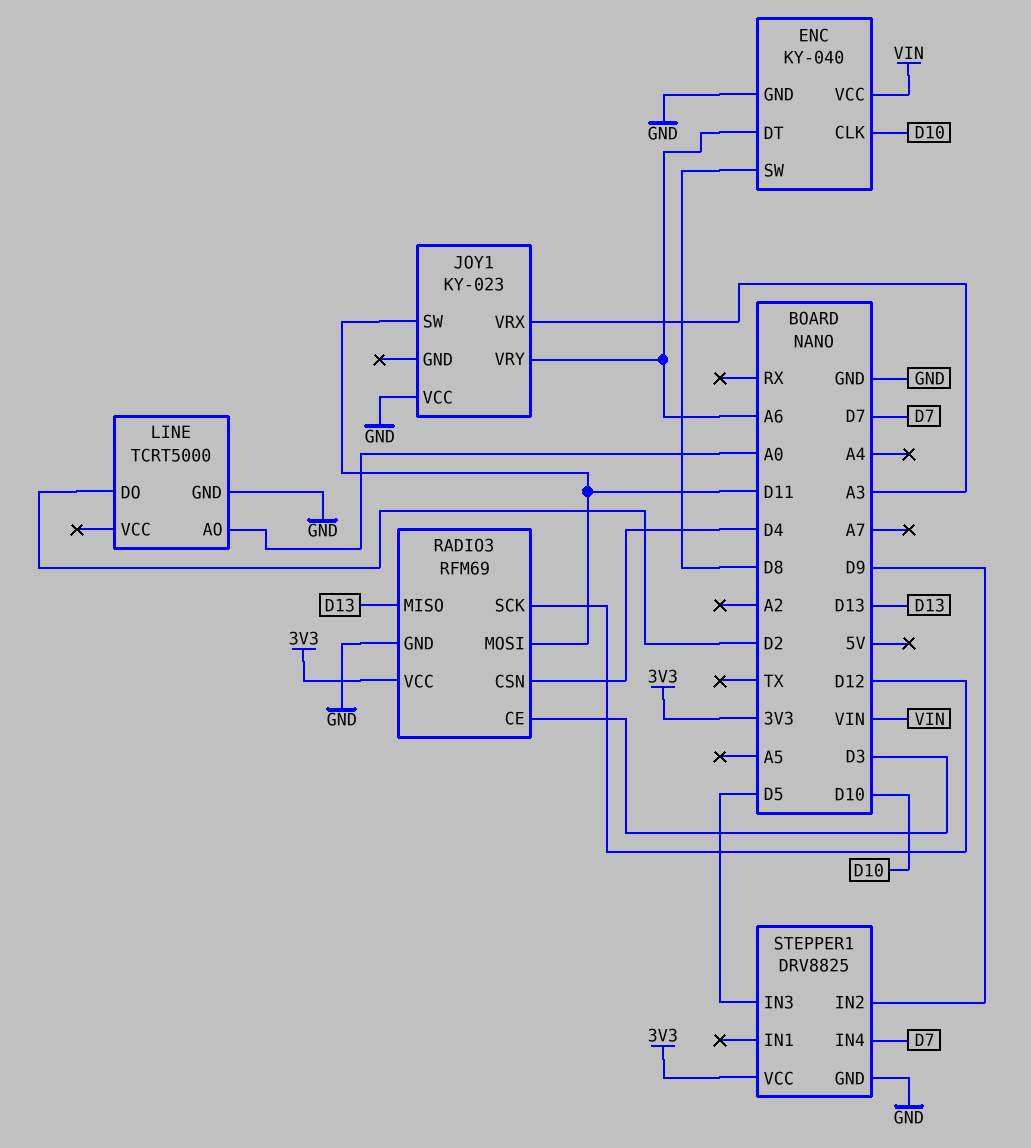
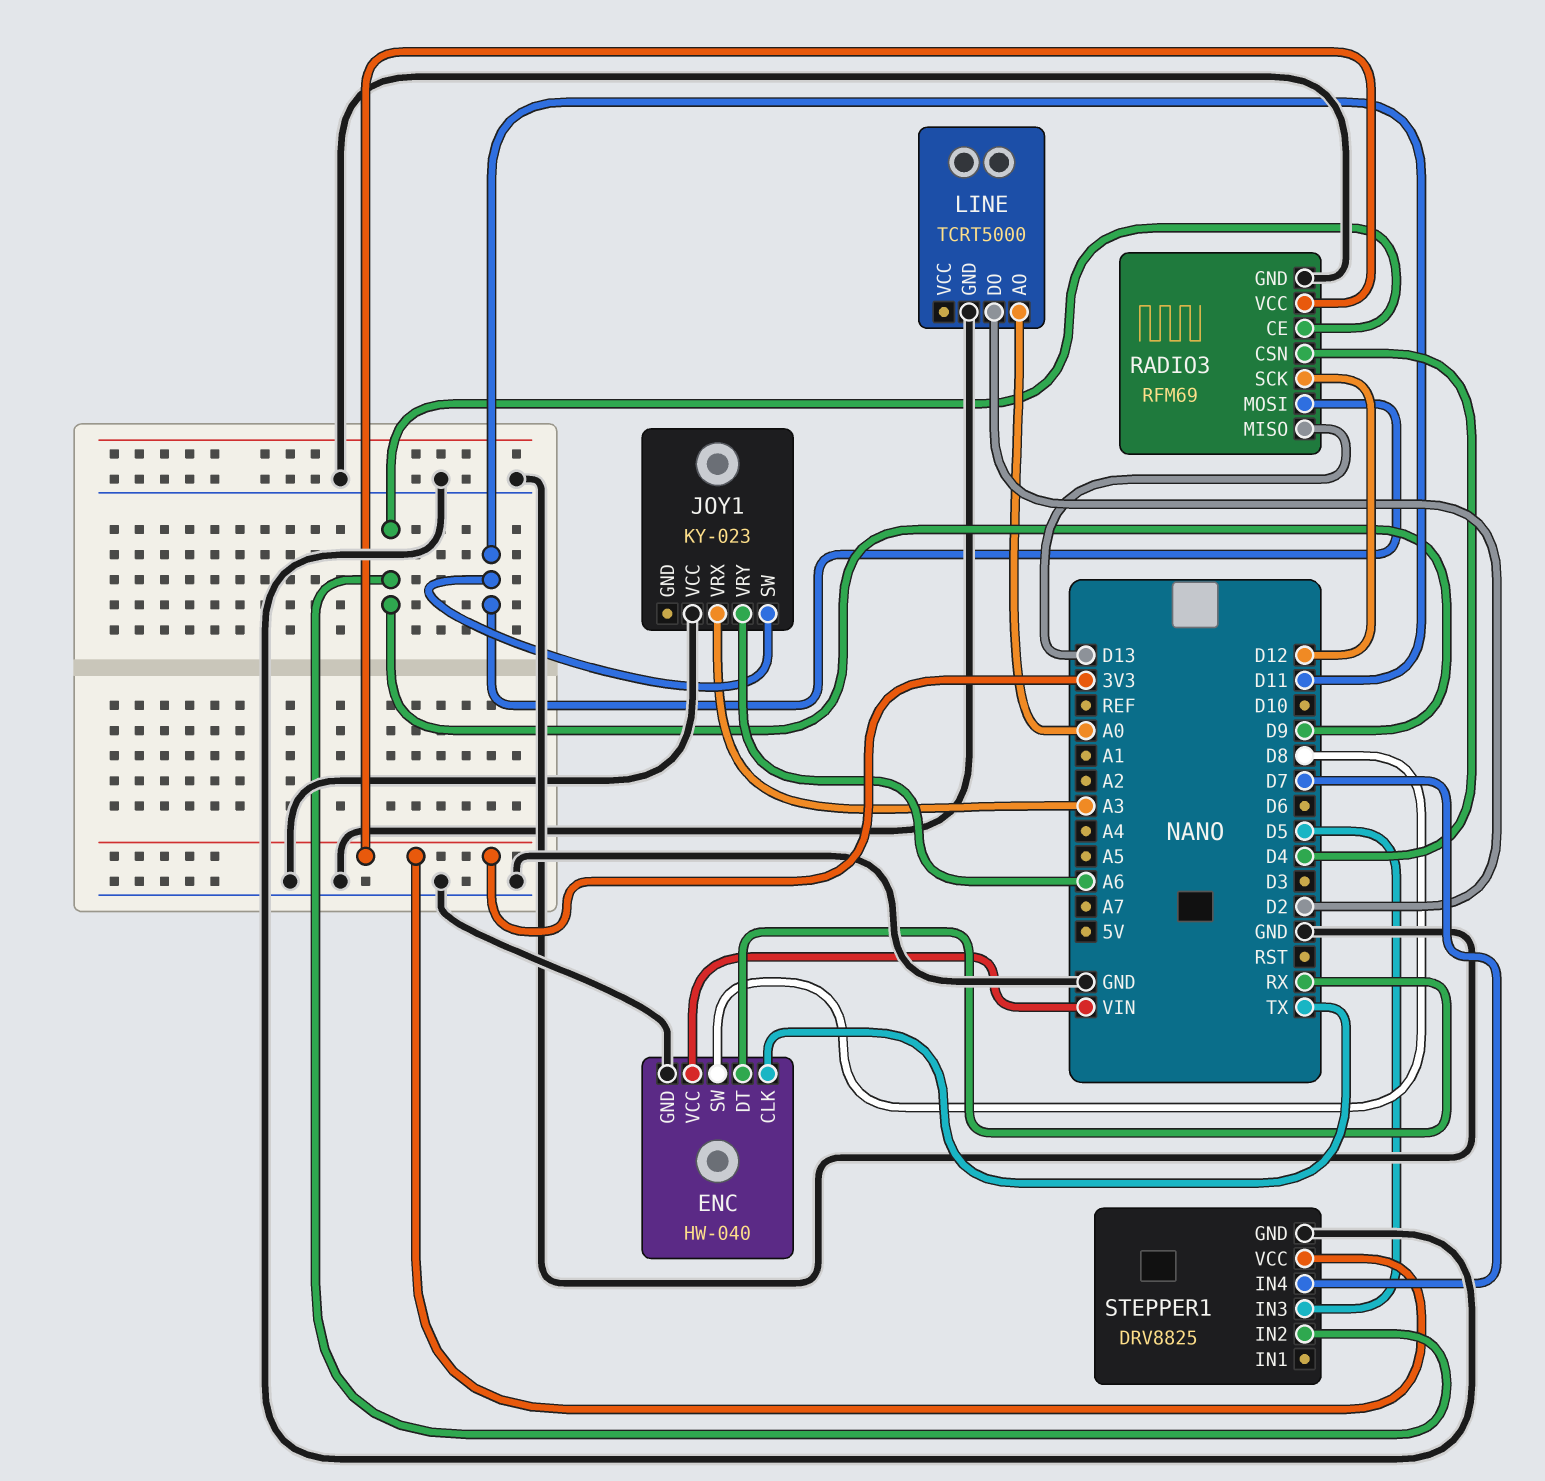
ENC: KY-040 -> HW-040
ENC pin CLK: D10 -> TX
ENC pin DT: A6 -> RX
RADIO3 pin CE: D3 -> D9

